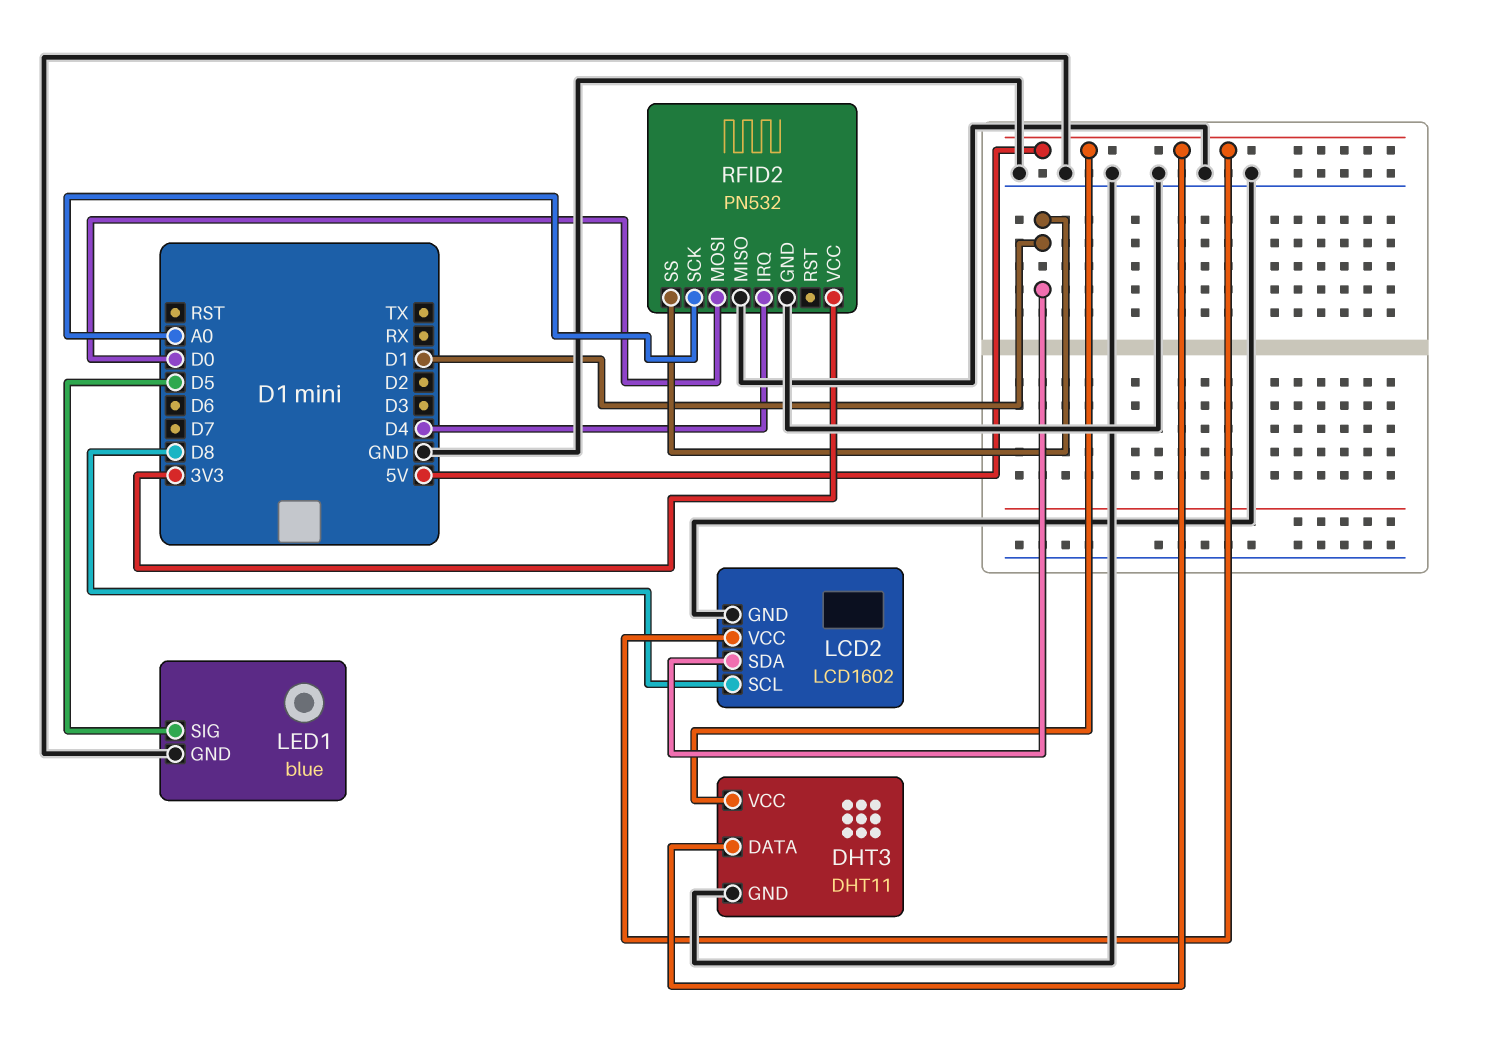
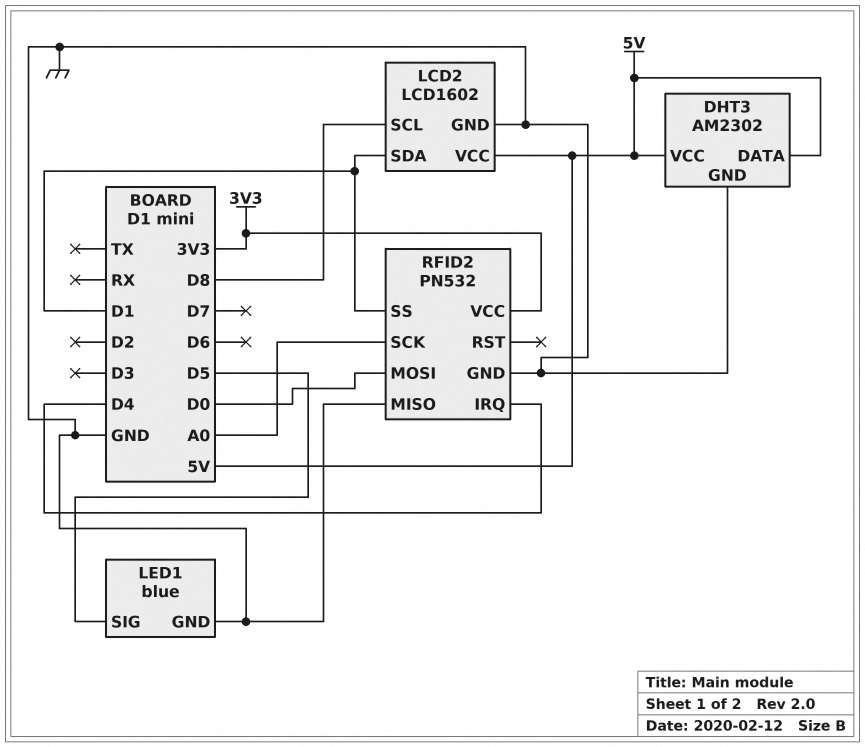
DHT3: DHT11 -> AM2302

